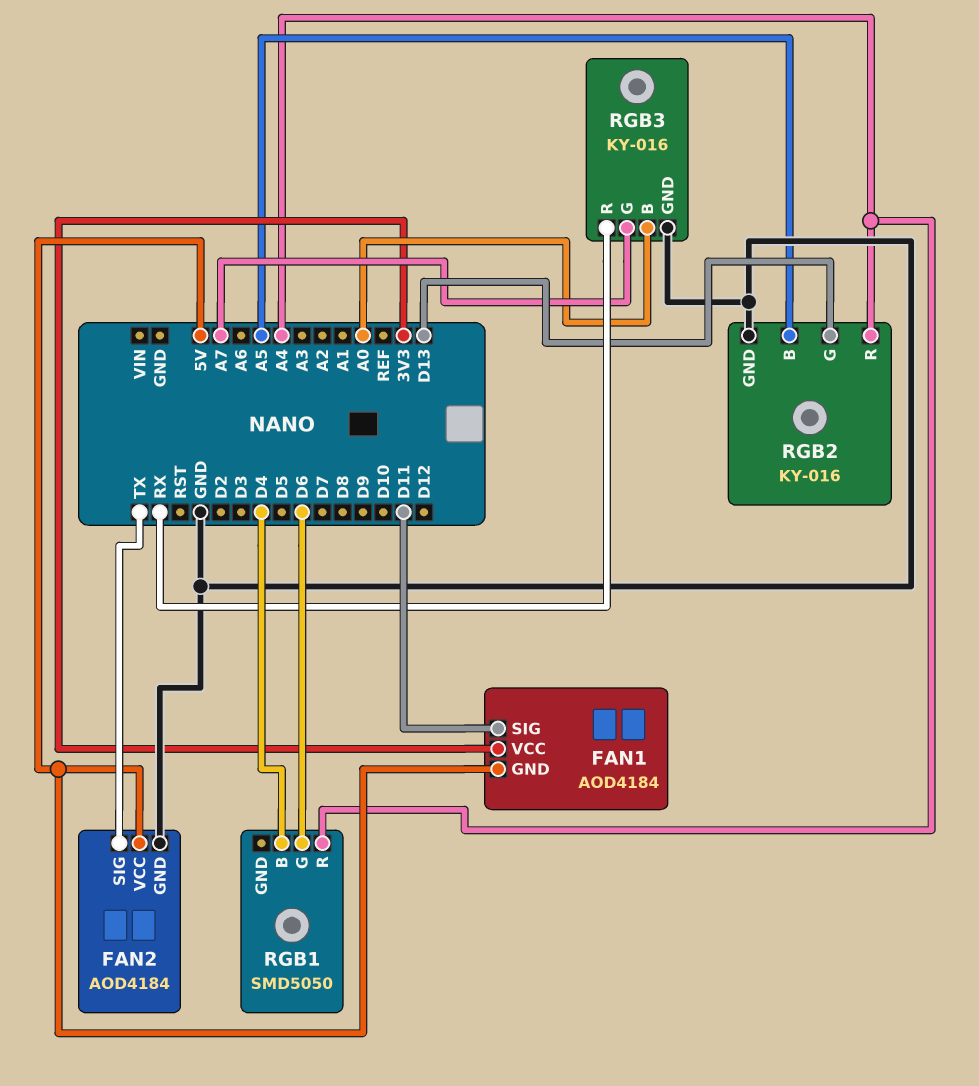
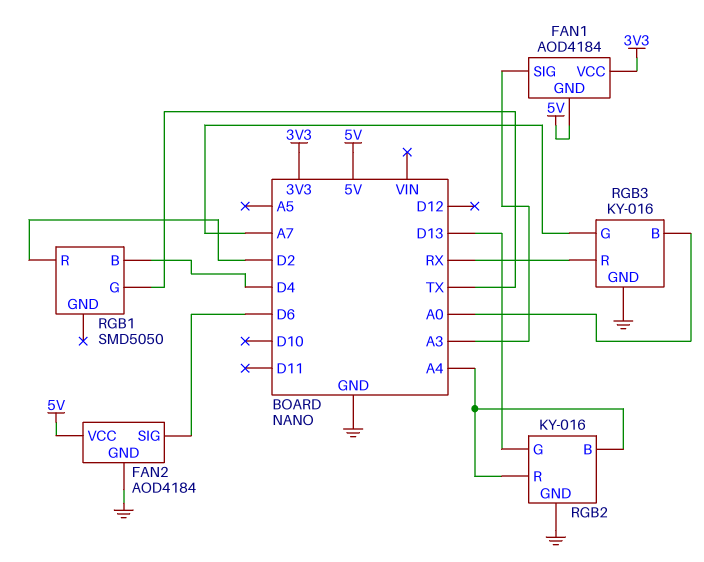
FAN1 pin SIG: D11 -> A3
FAN2 pin SIG: TX -> D6
RGB1 pin G: D6 -> TX
RGB1 pin R: A4 -> D2
RGB2 pin B: A5 -> A4

